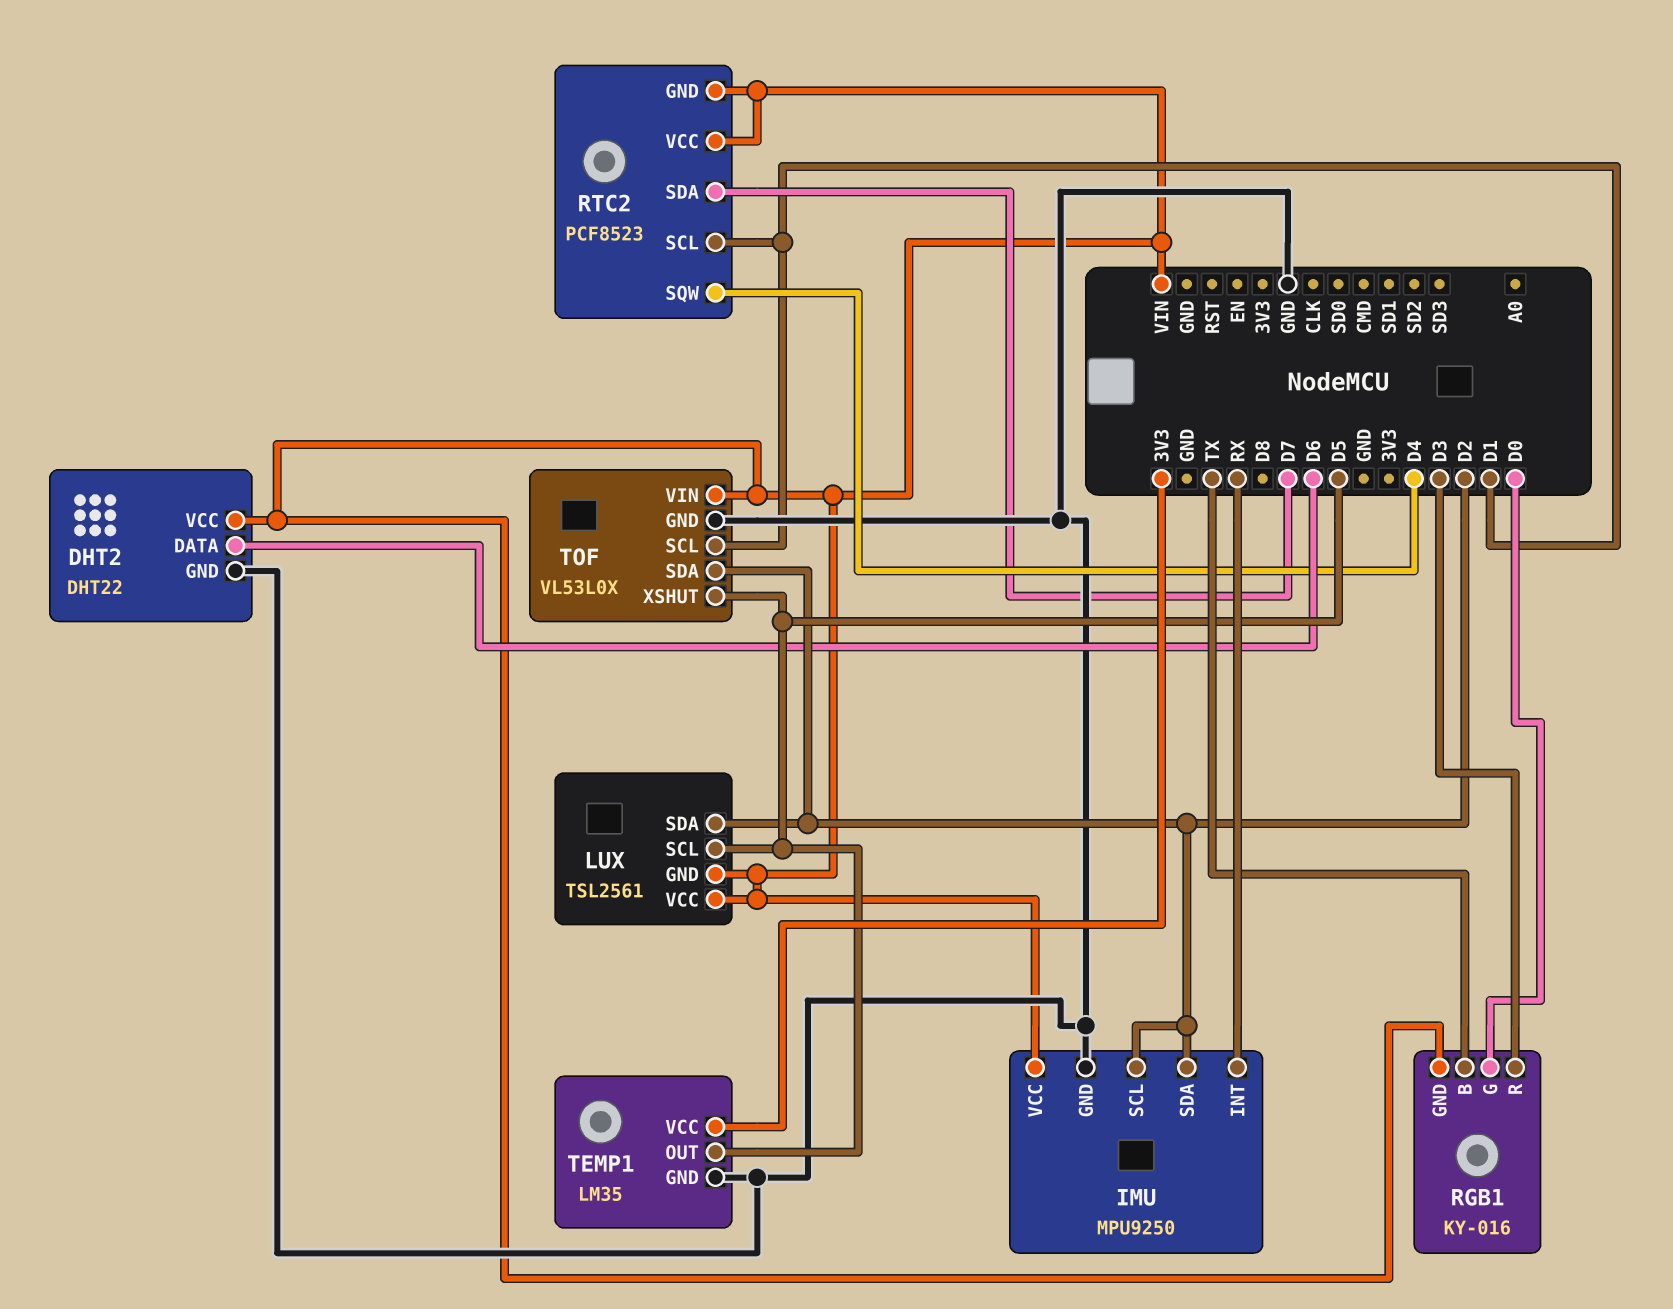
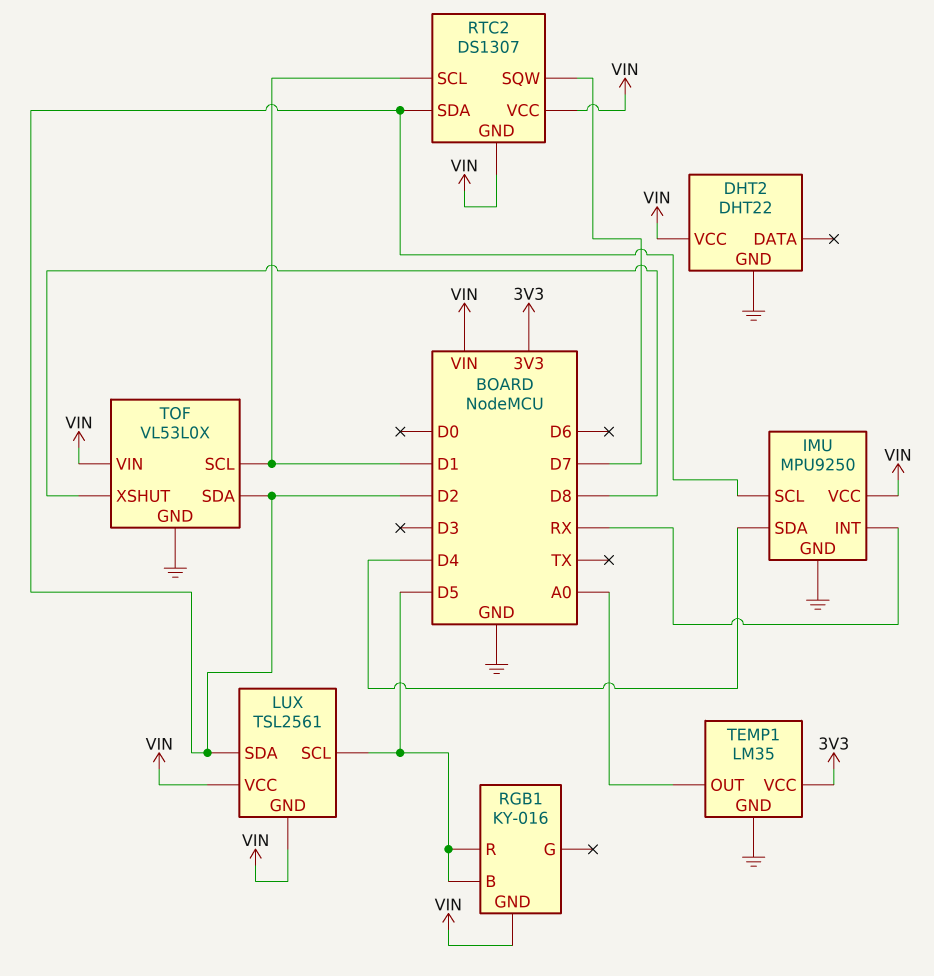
DHT2 pin DATA: D6 -> none
IMU pin SDA: D2 -> D4
RGB1 pin B: TX -> D5
RGB1 pin G: D0 -> none
RGB1 pin R: D3 -> D5
RTC2: PCF8523 -> DS1307
RTC2 pin SDA: D7 -> D2
RTC2 pin SQW: D4 -> D7
TEMP1 pin OUT: D5 -> A0
TOF pin XSHUT: D5 -> D8

